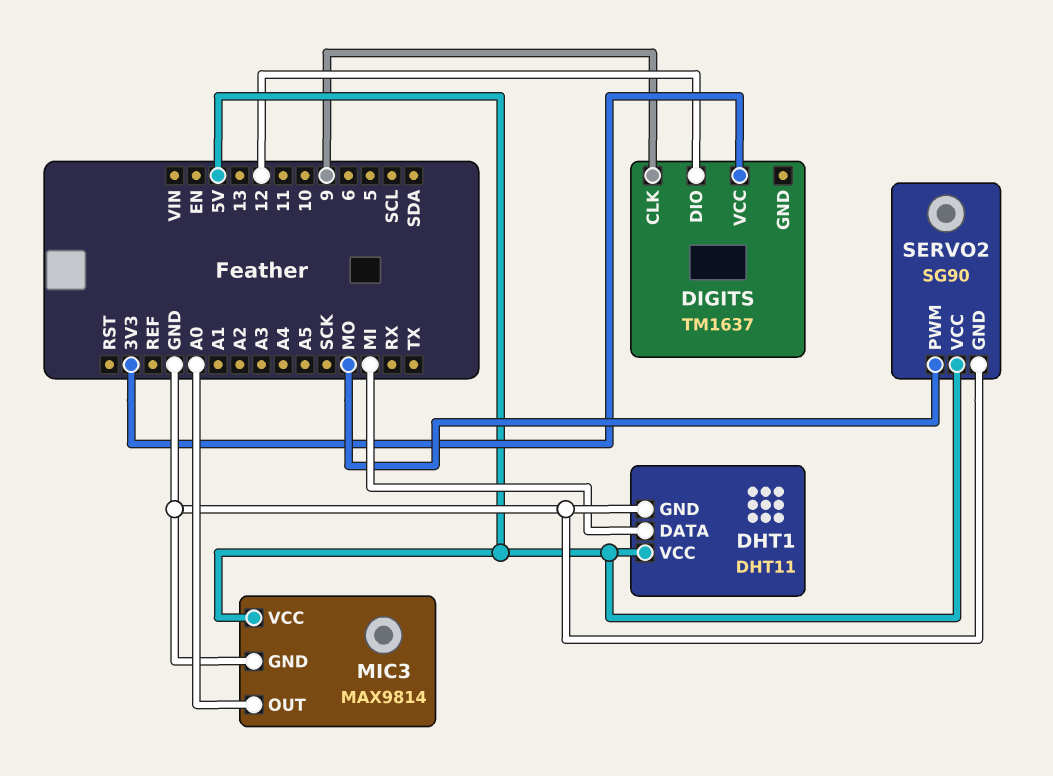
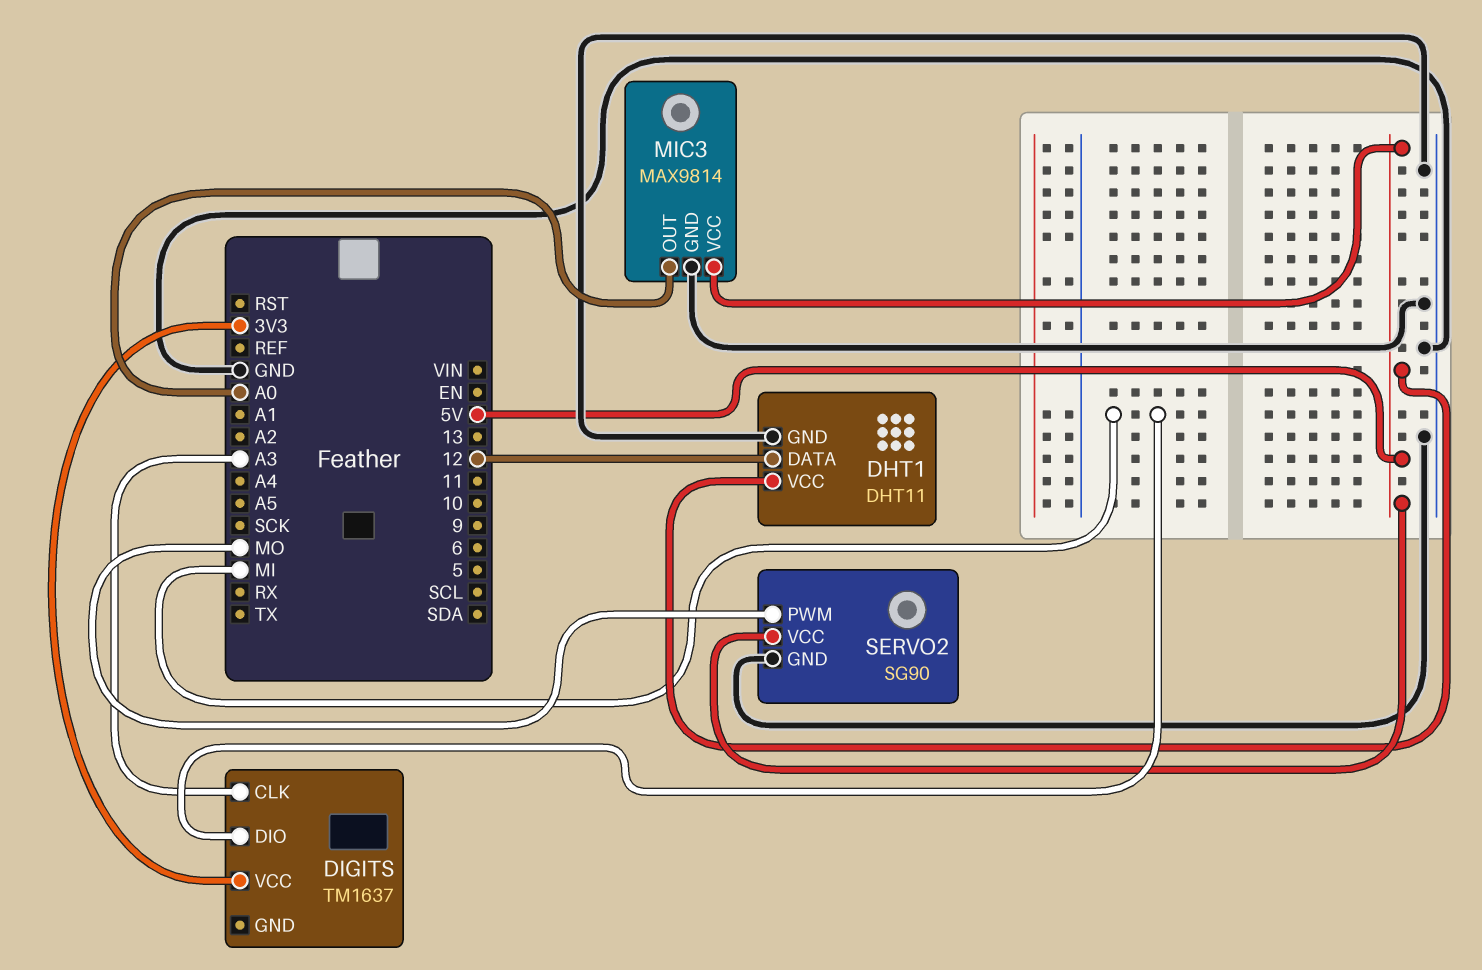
DHT1 pin DATA: MI -> 12
DIGITS pin CLK: 9 -> A3
DIGITS pin DIO: 12 -> MI

